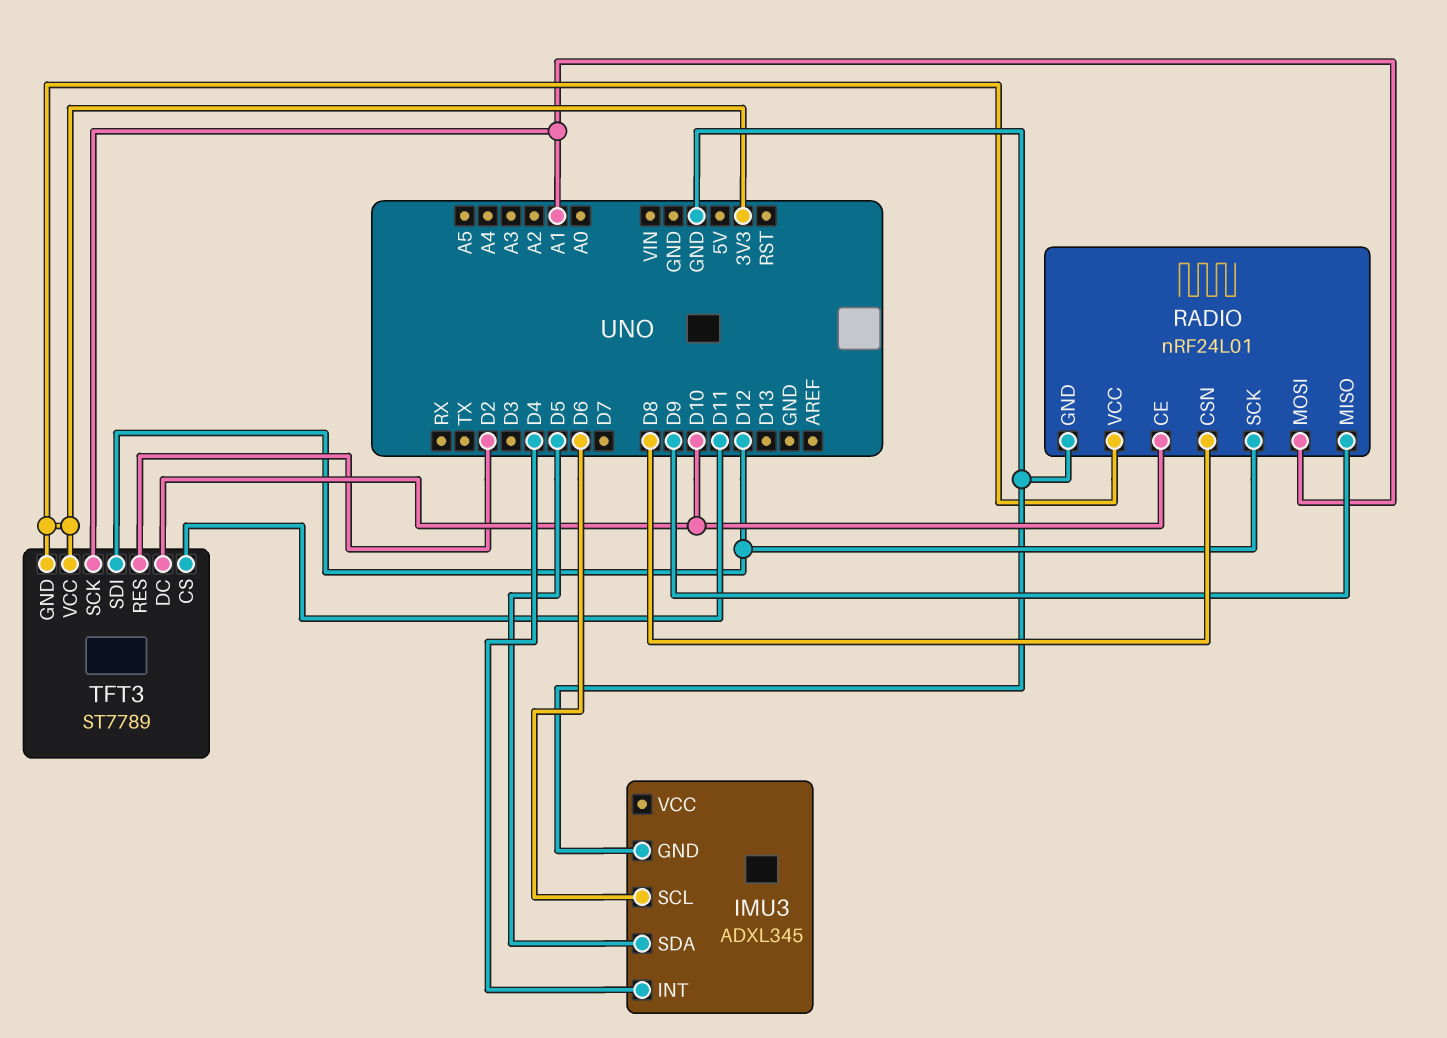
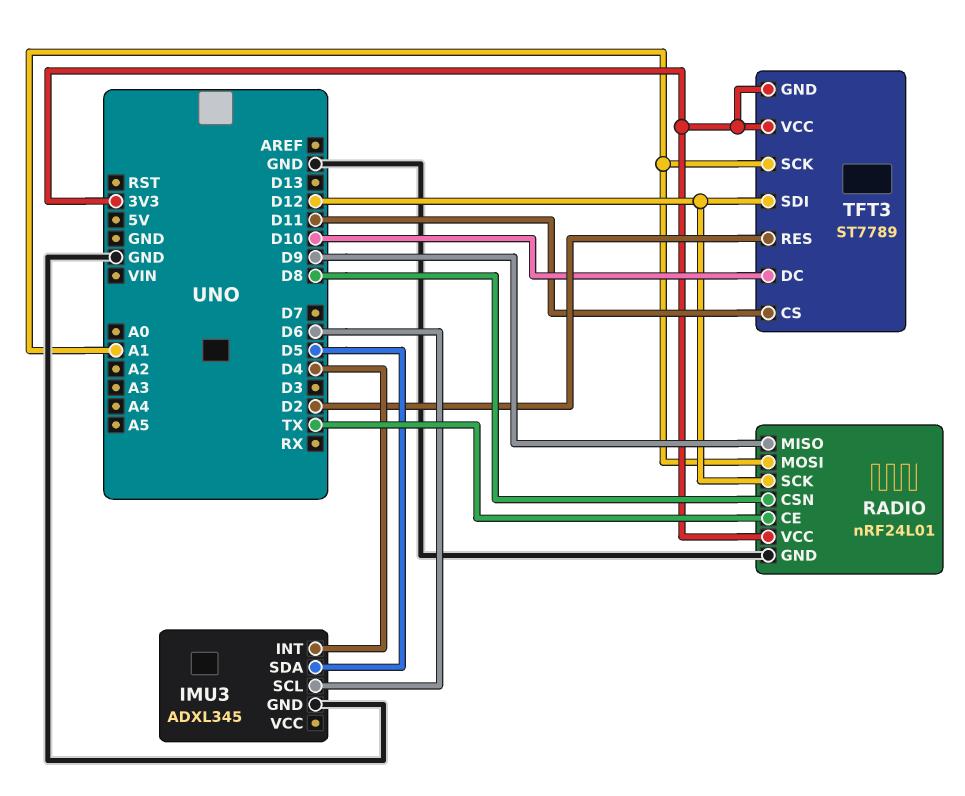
RADIO pin CE: D10 -> TX

